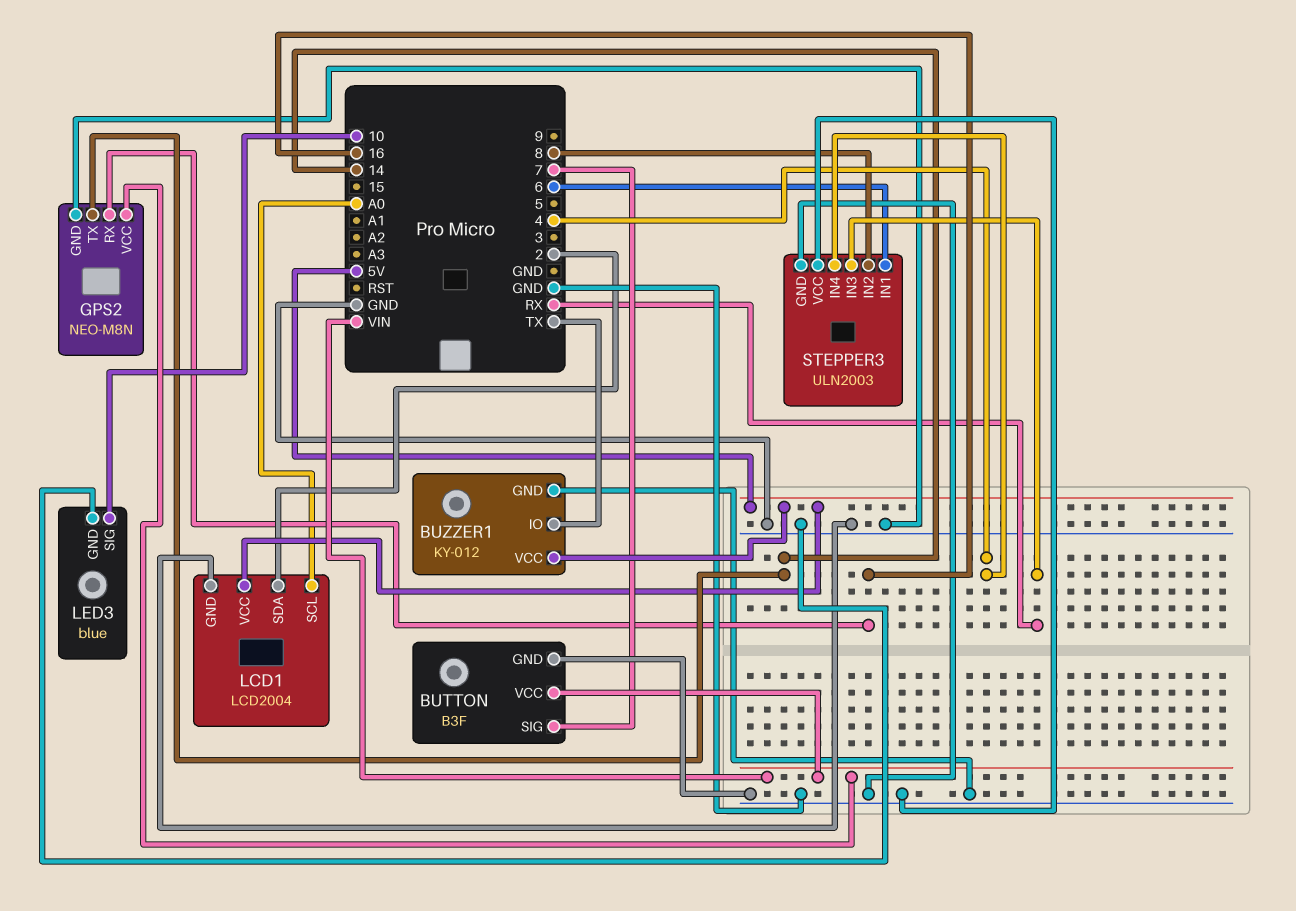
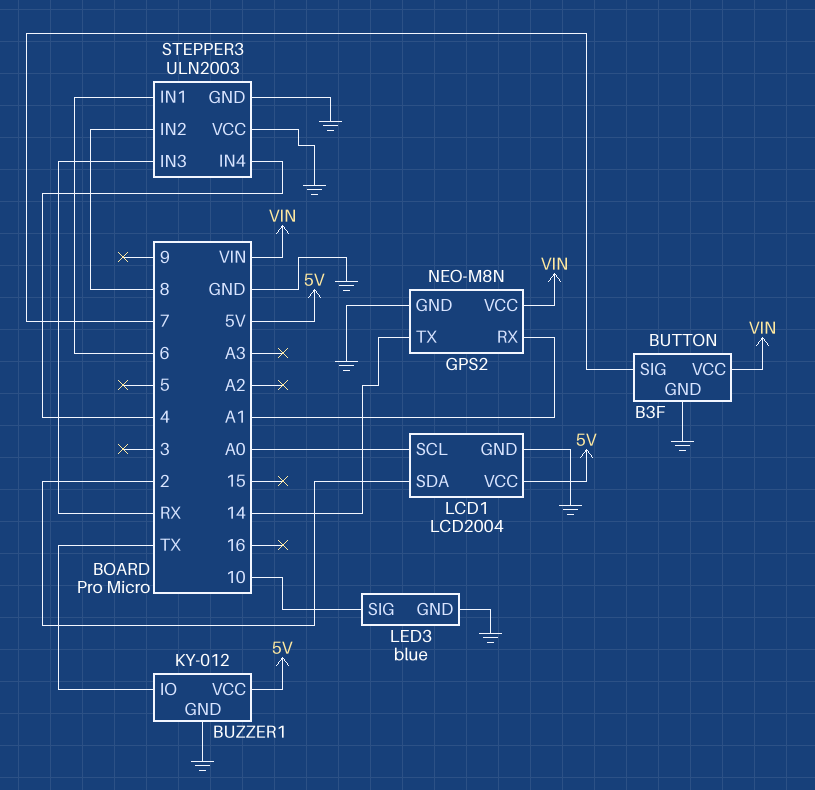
GPS2 pin RX: 16 -> A1

